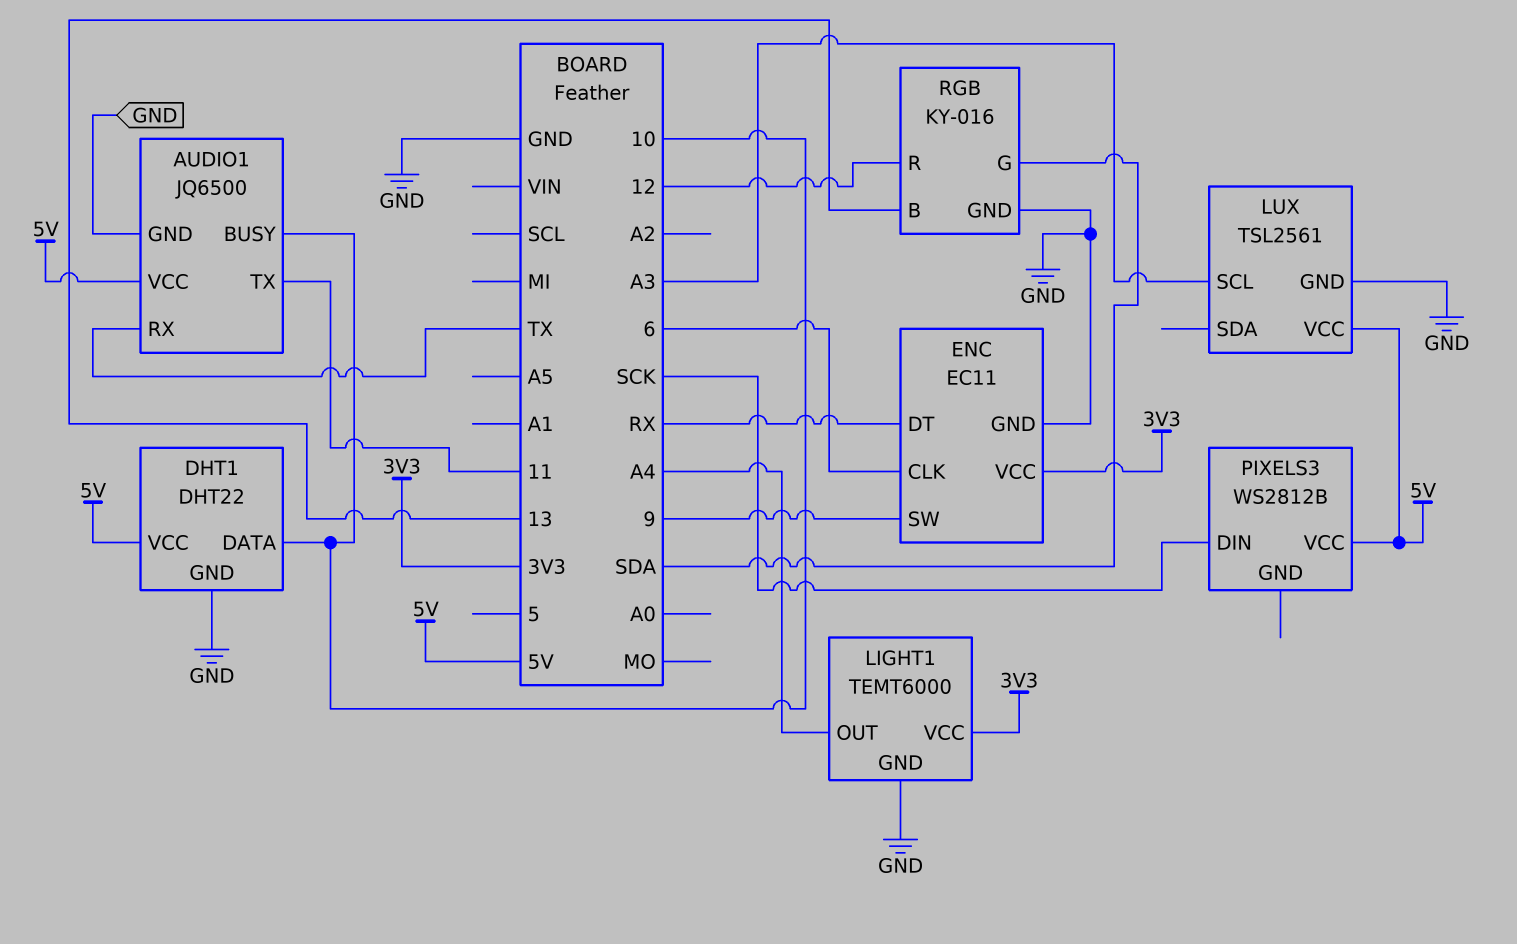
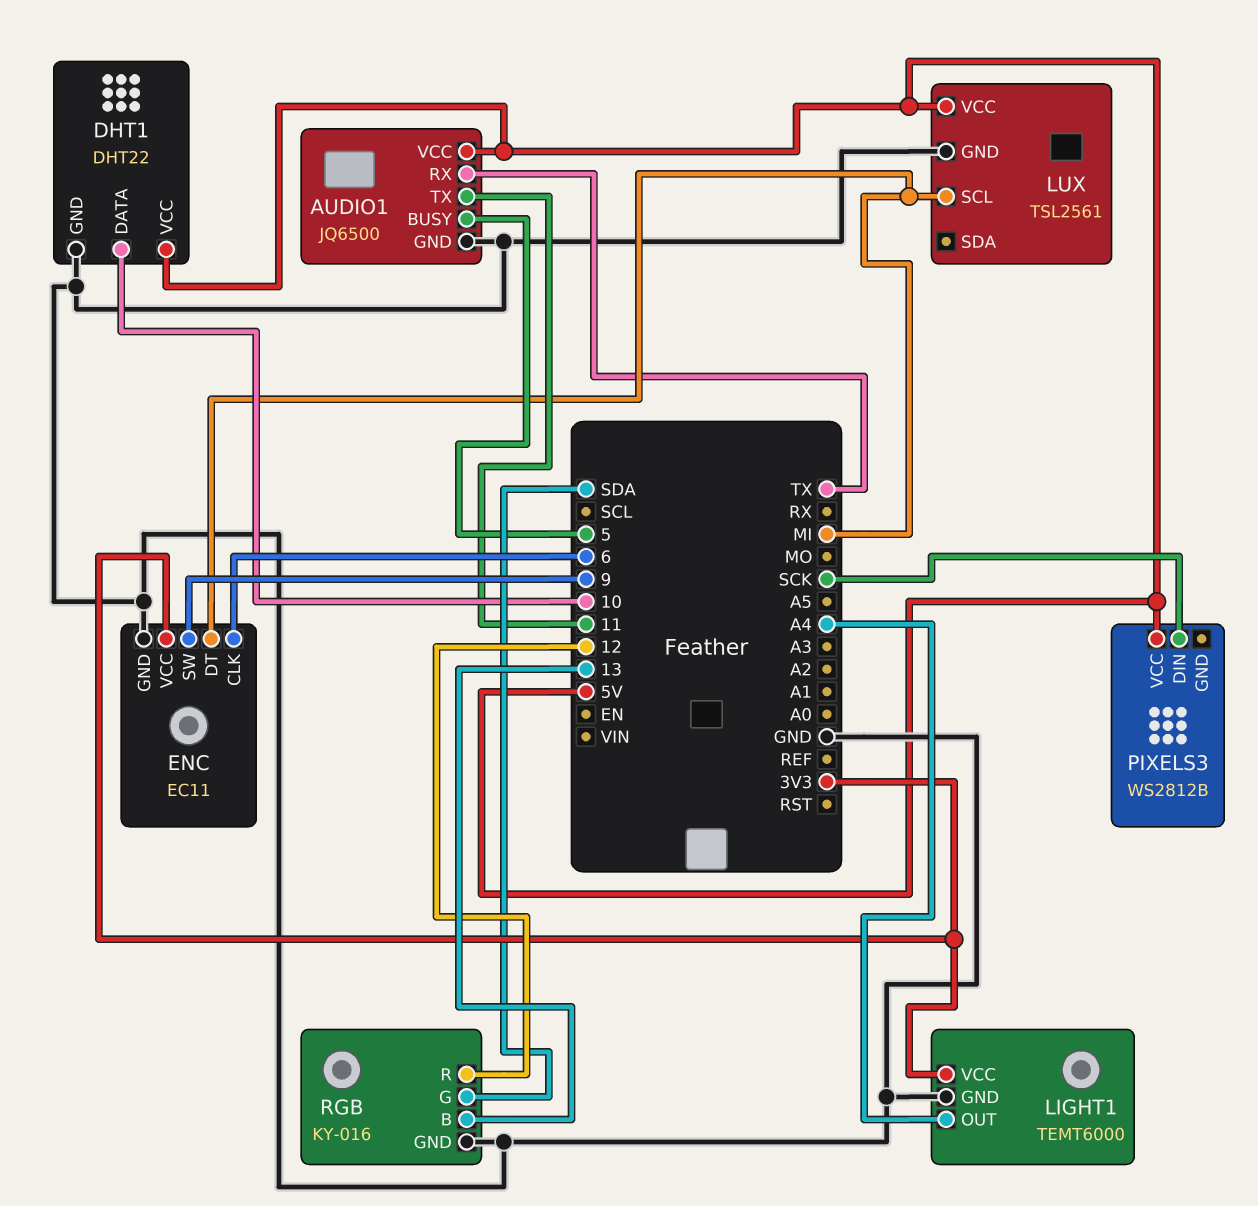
AUDIO1 pin BUSY: 10 -> 5
ENC pin DT: RX -> MI
LUX pin SCL: A3 -> MI

